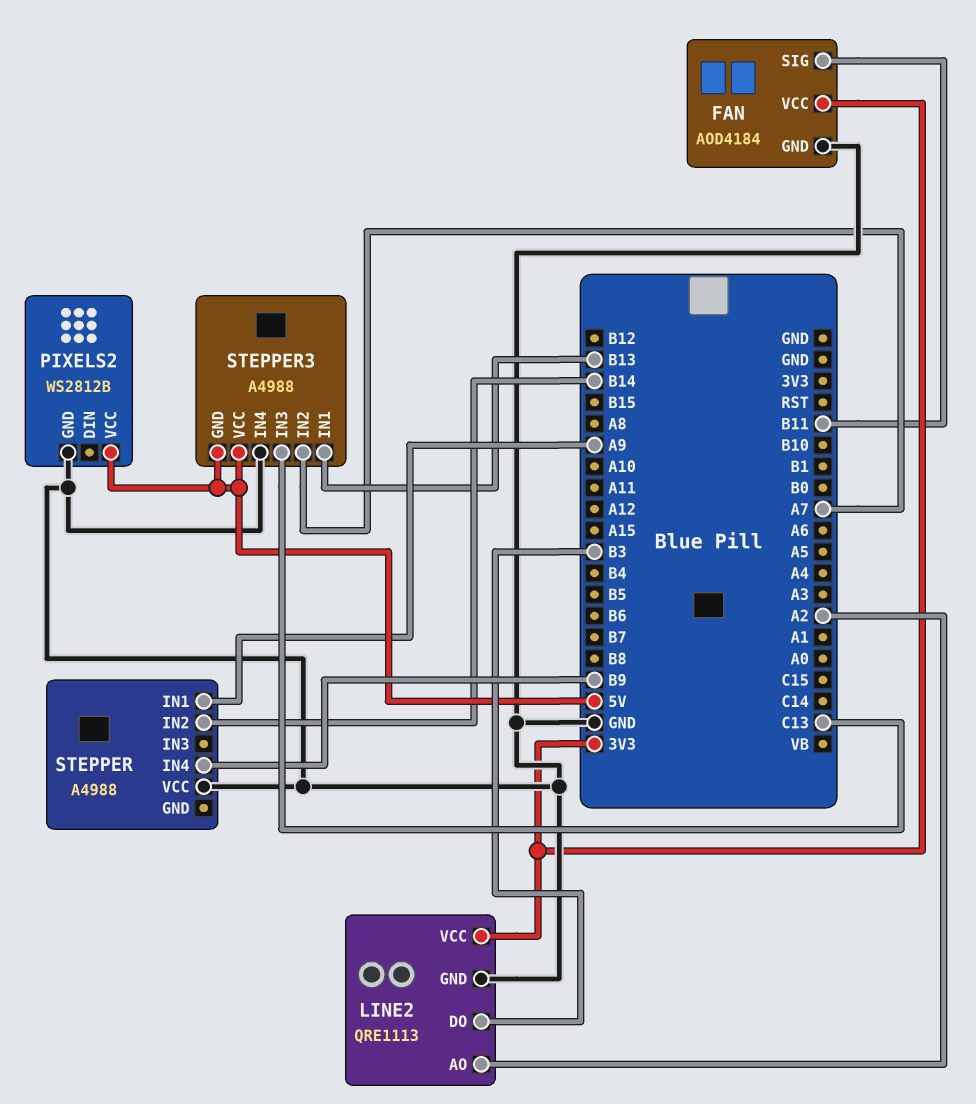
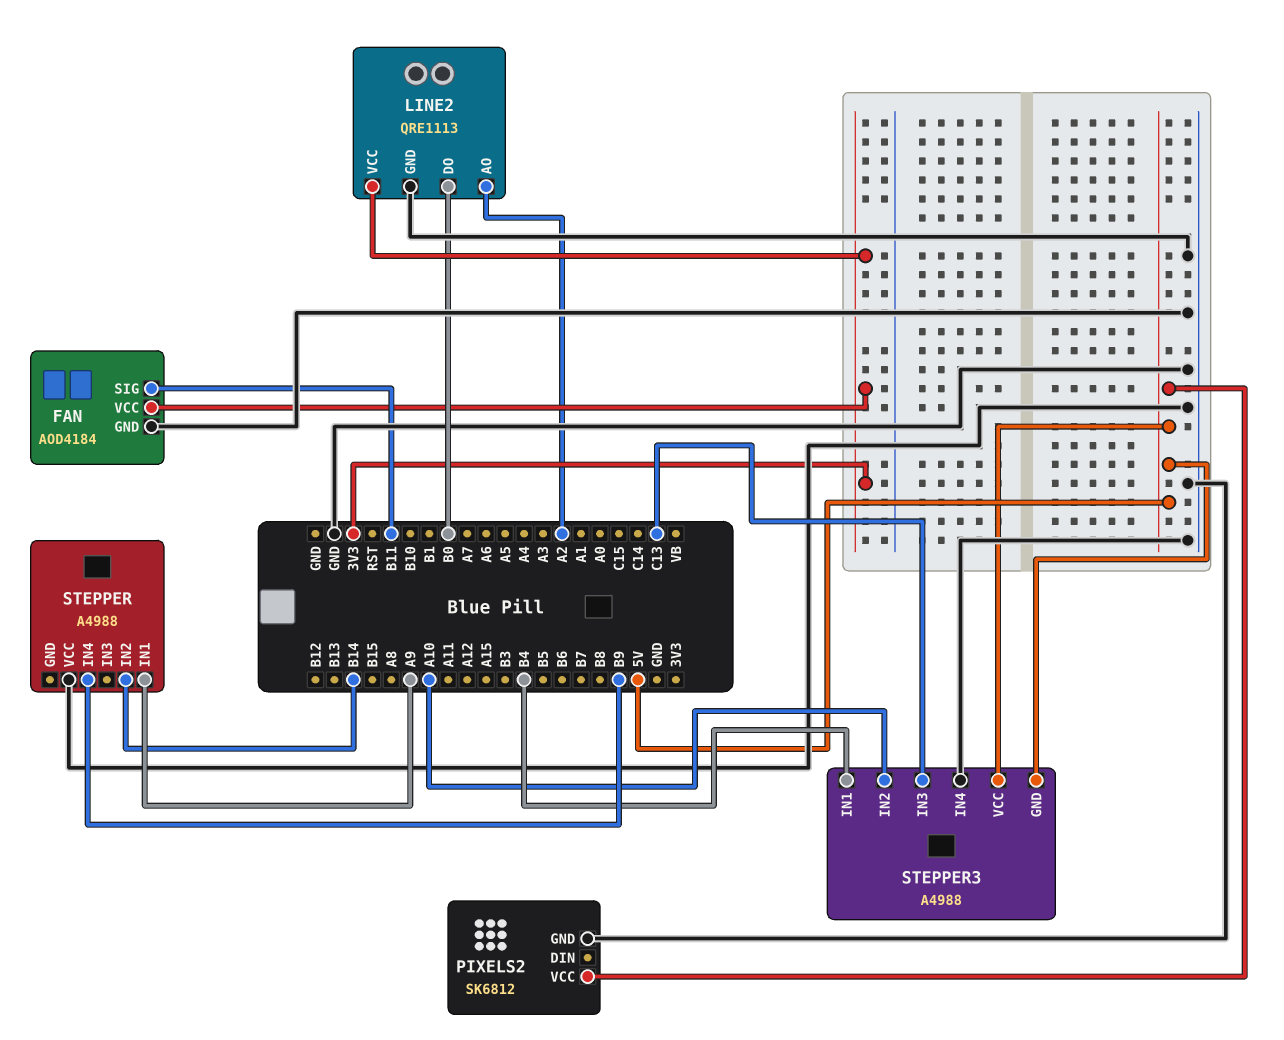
LINE2 pin DO: B3 -> B0
PIXELS2: WS2812B -> SK6812
STEPPER3 pin IN1: B13 -> B4
STEPPER3 pin IN2: A7 -> A10

